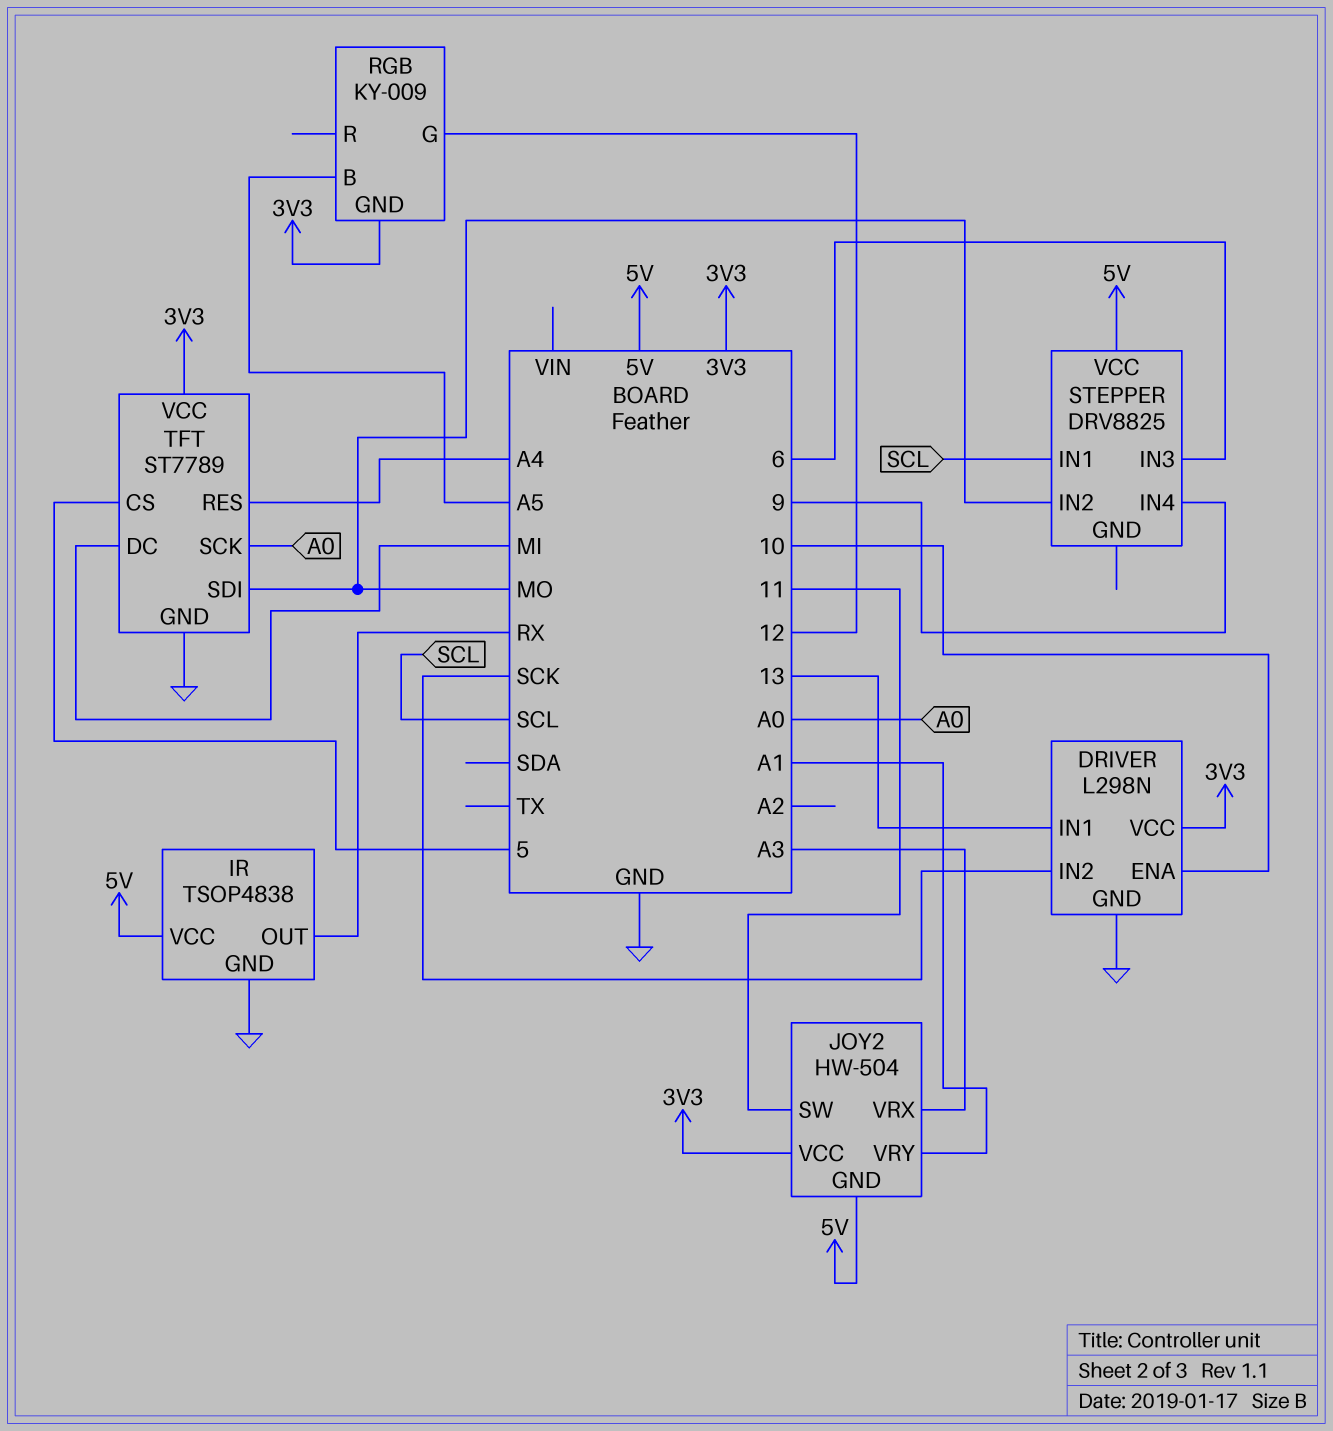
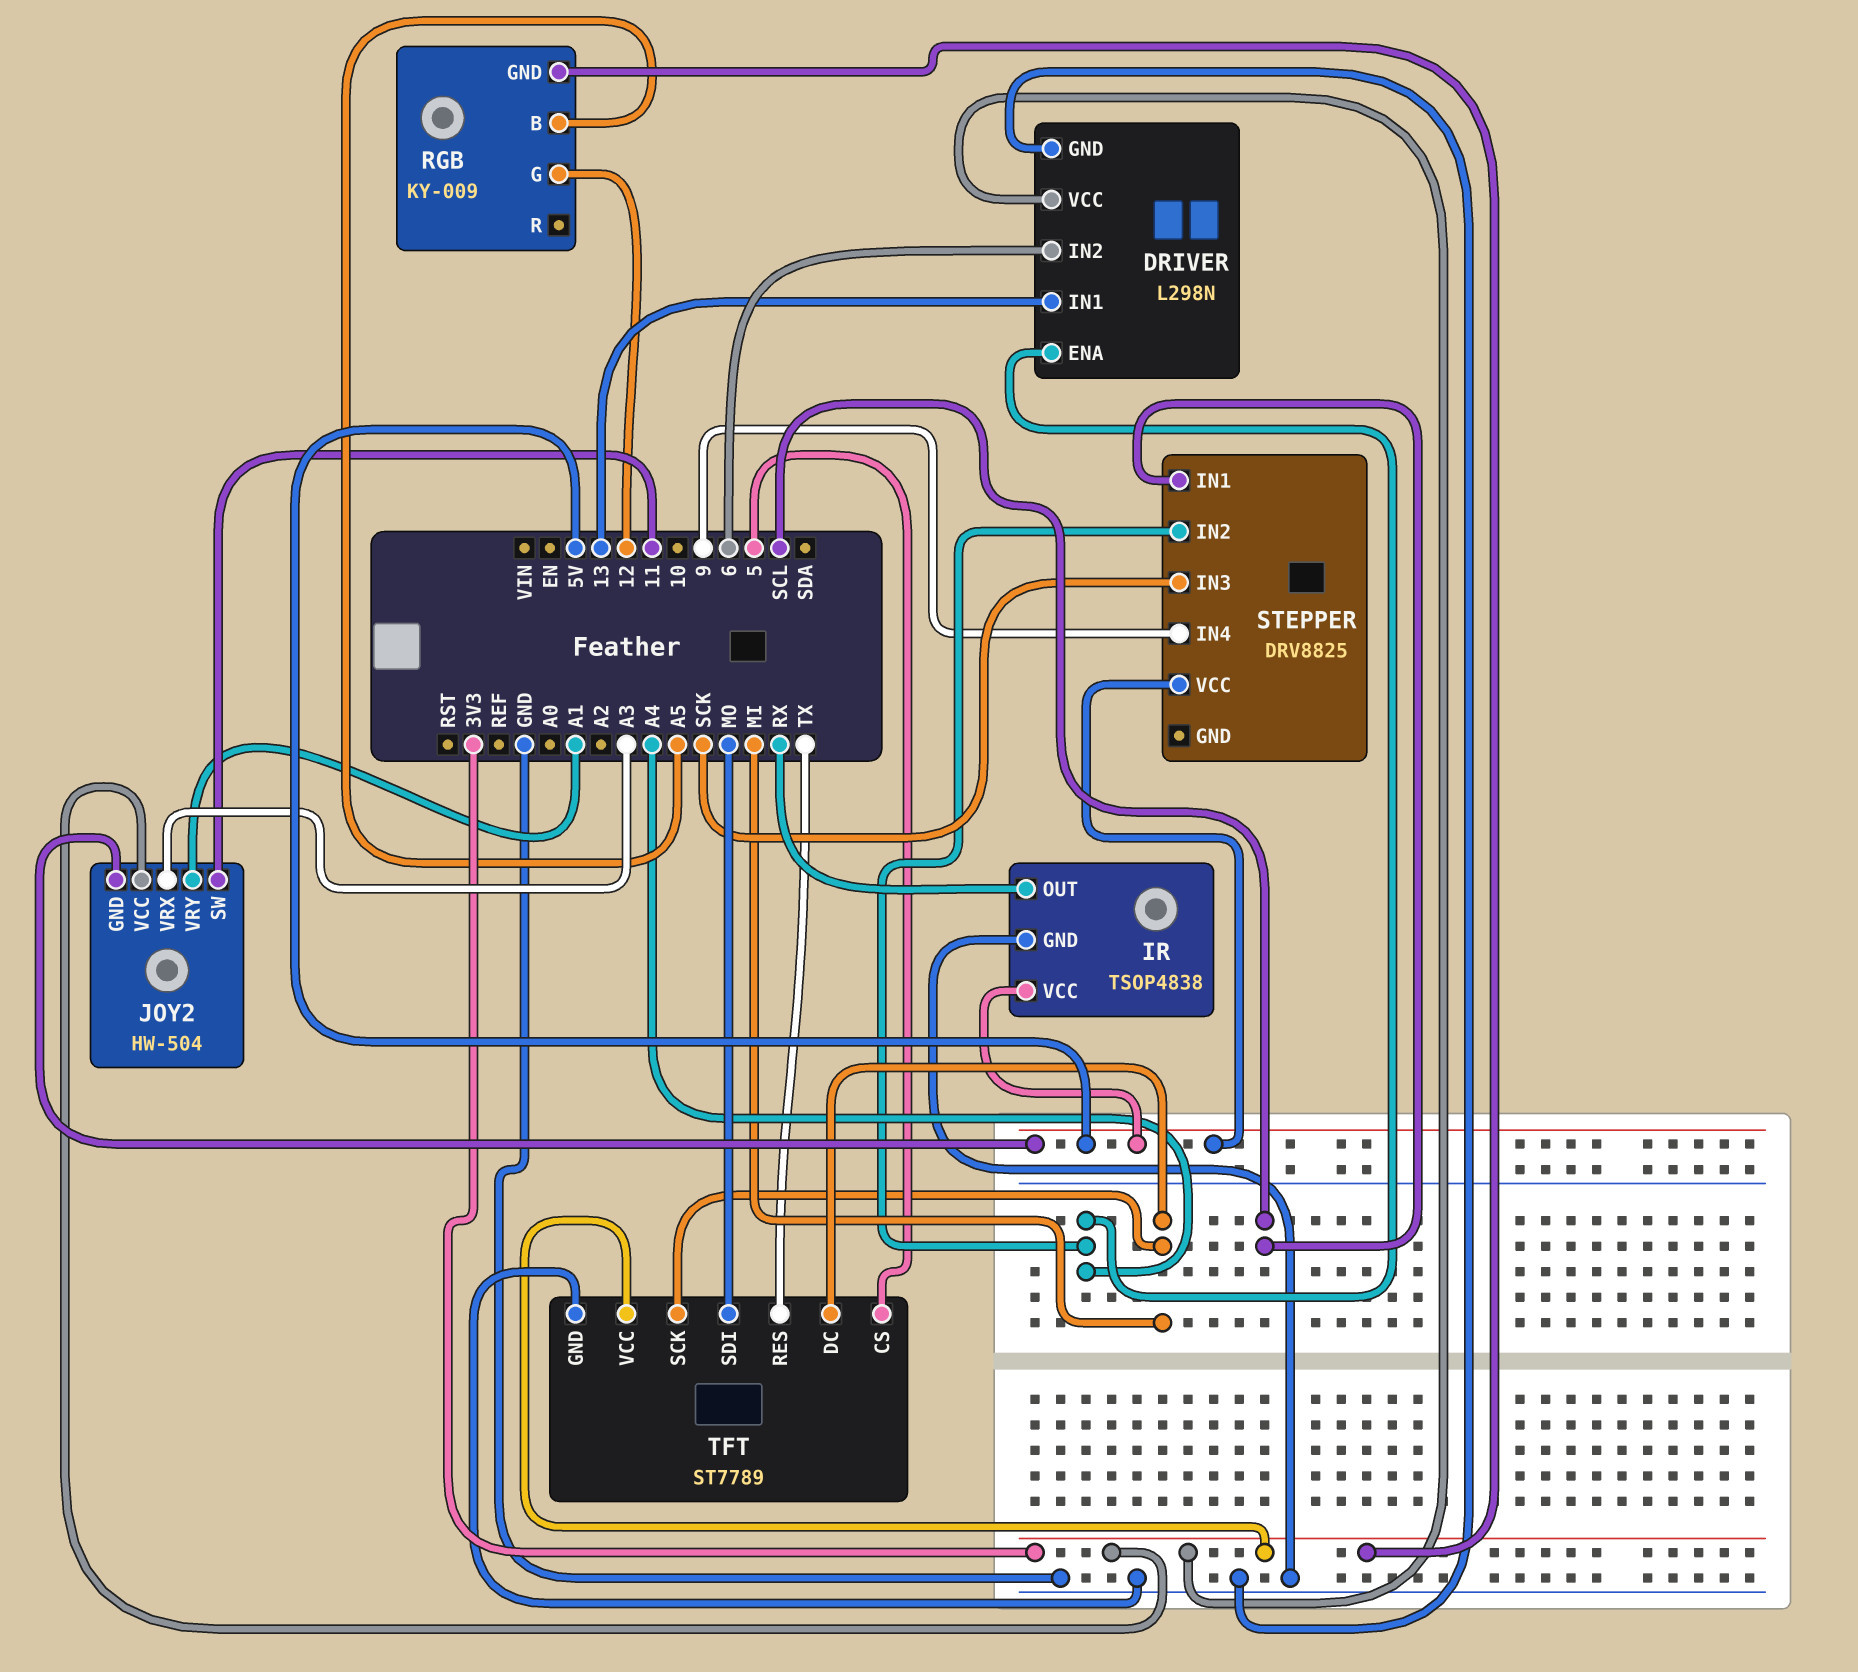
DRIVER pin ENA: 10 -> A4
DRIVER pin IN2: SCK -> 6
STEPPER pin IN2: MO -> A4
STEPPER pin IN3: 6 -> SCK
TFT pin RES: A4 -> TX
TFT pin SCK: A0 -> MI

